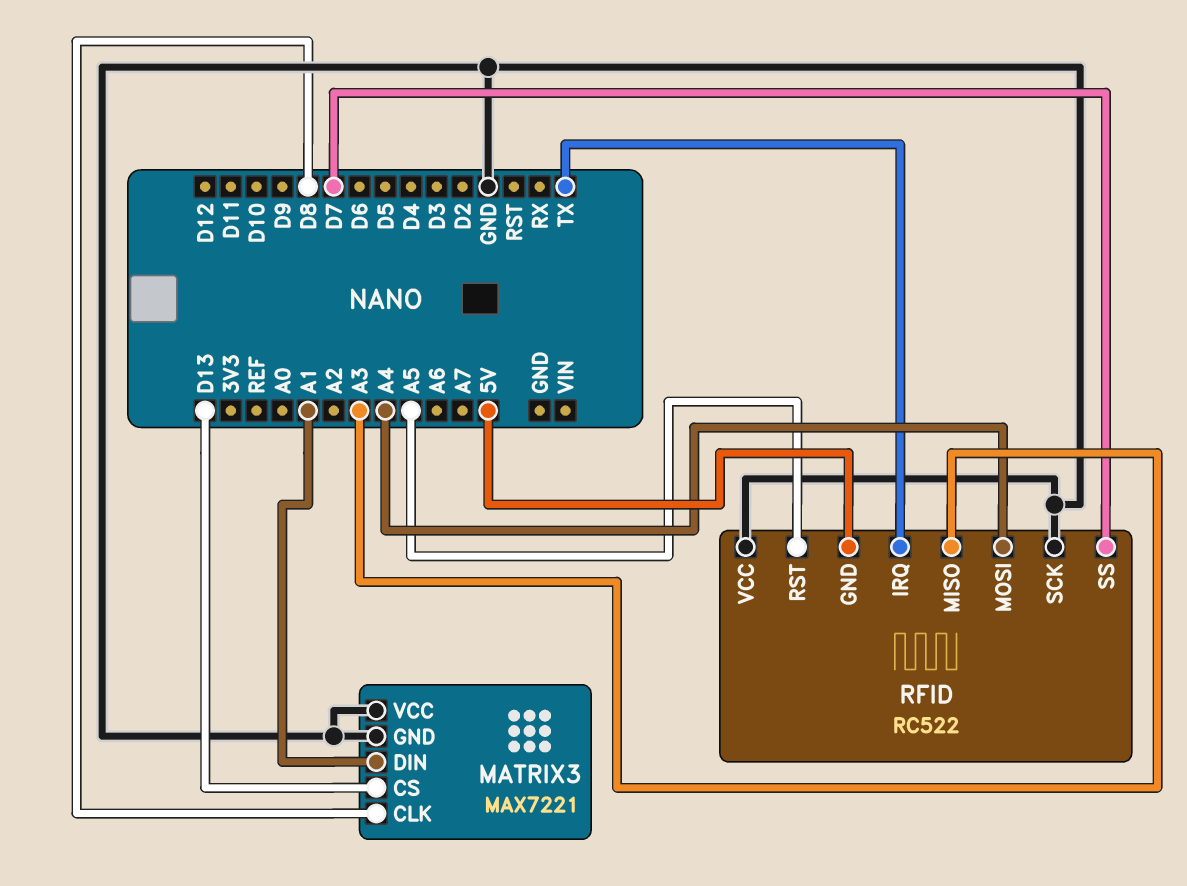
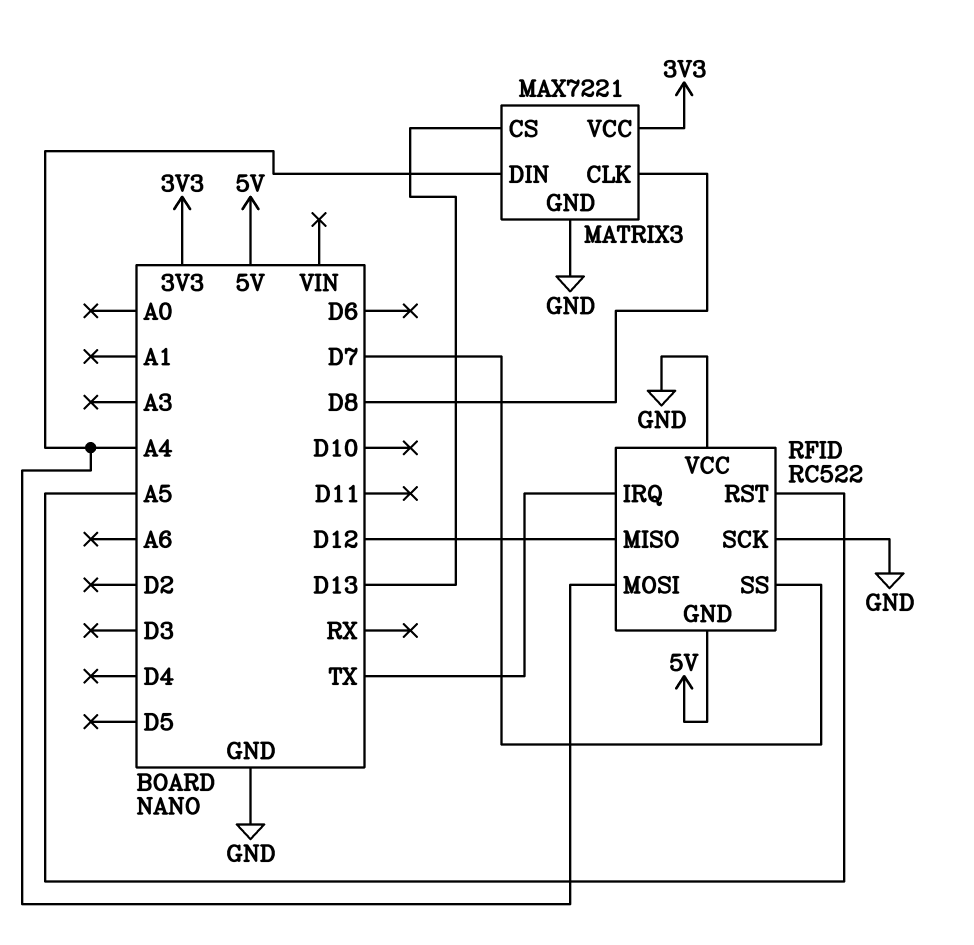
MATRIX3 pin DIN: A1 -> A4
MATRIX3 pin VCC: GND -> 3V3
RFID pin MISO: A3 -> D12

